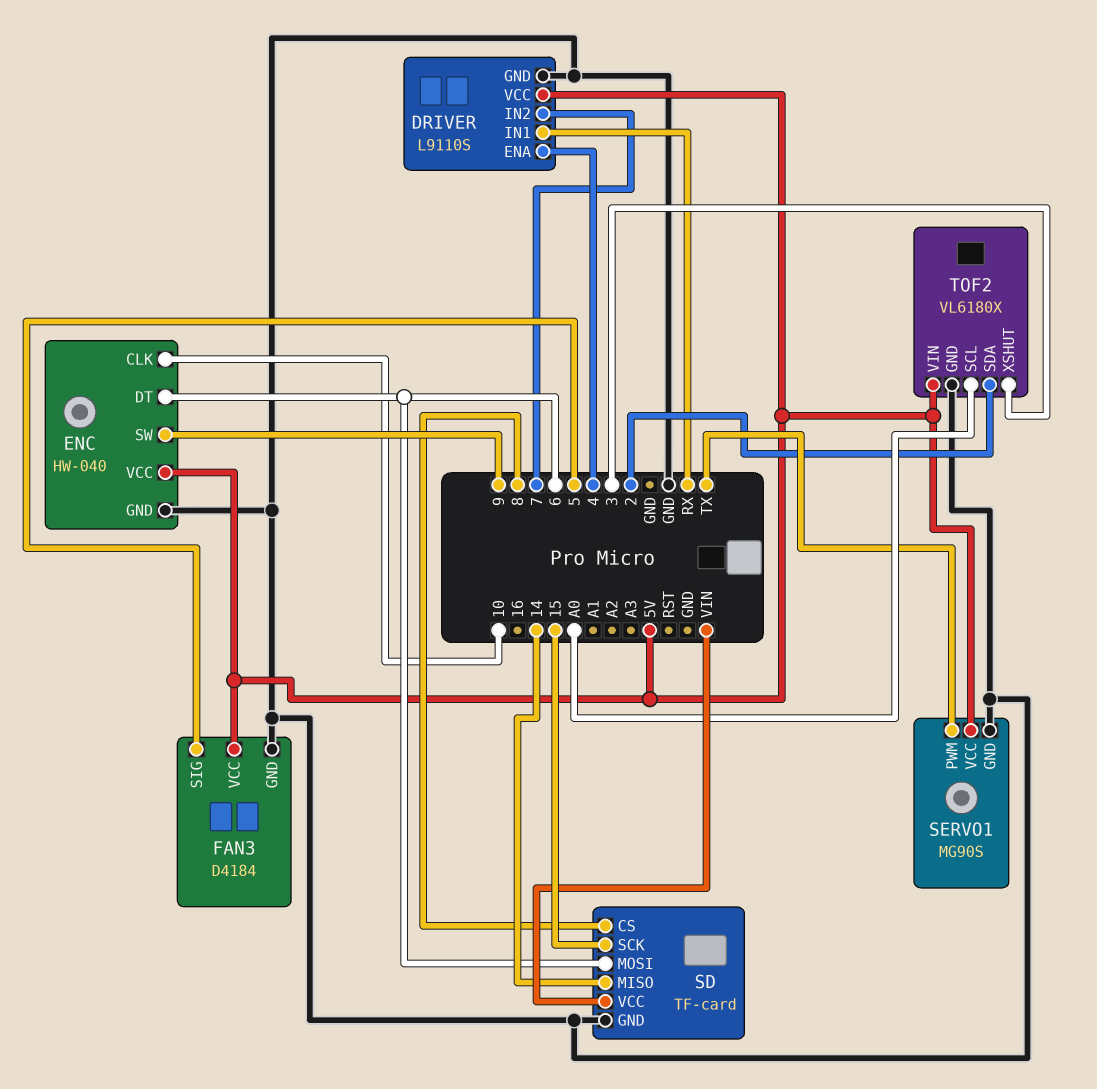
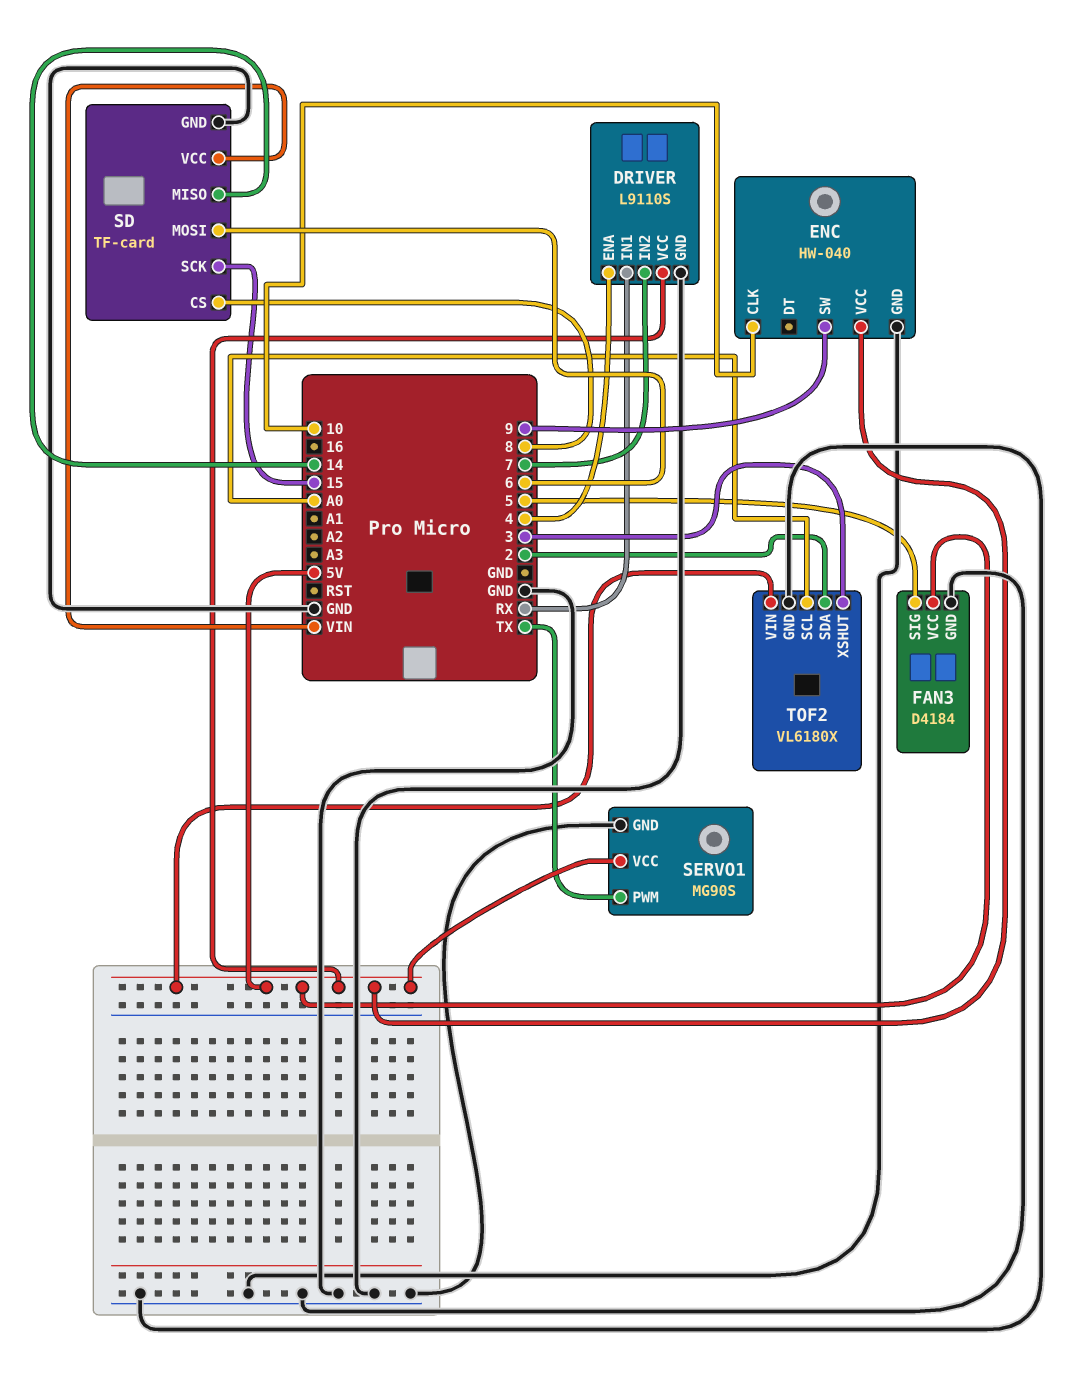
ENC pin DT: 6 -> none

